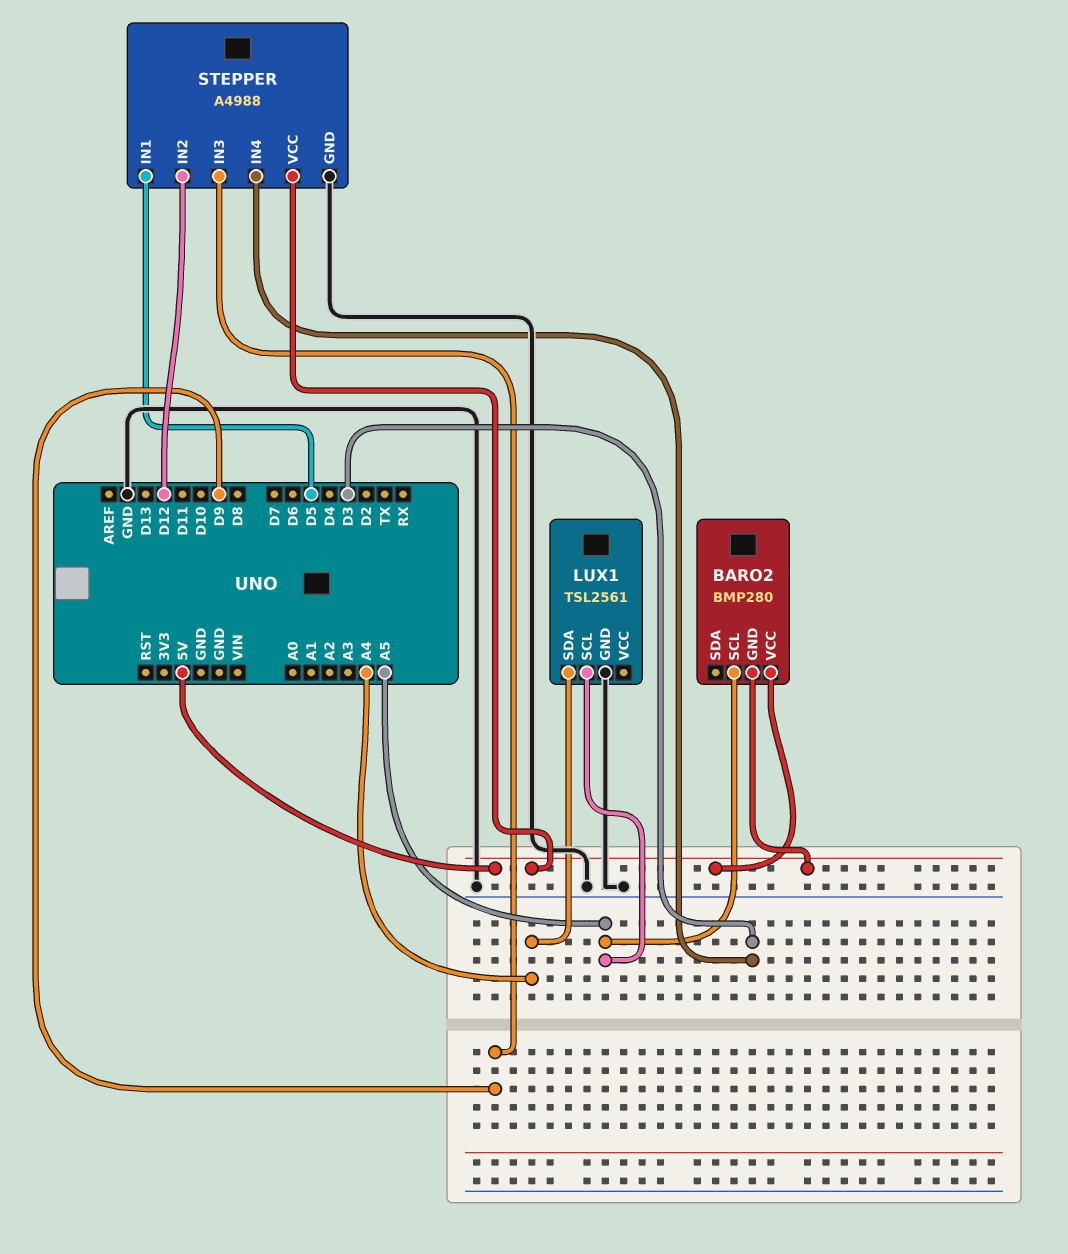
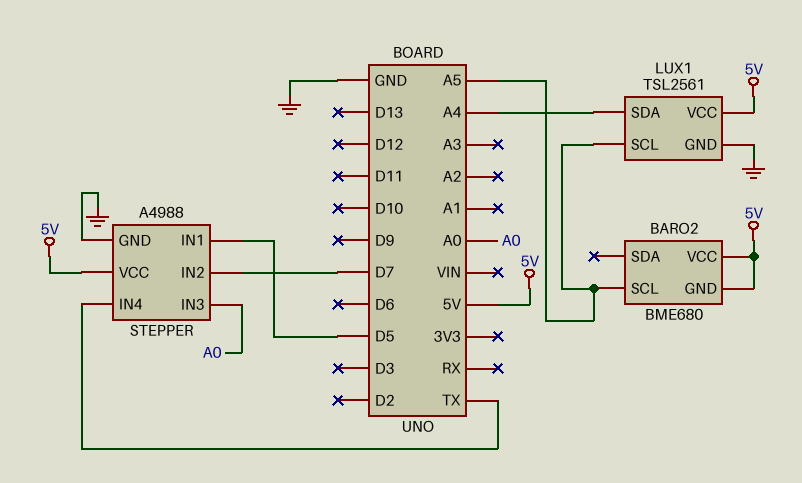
BARO2: BMP280 -> BME680
LUX1 pin VCC: none -> 5V
STEPPER pin IN2: D12 -> D7
STEPPER pin IN3: D9 -> A0
STEPPER pin IN4: D3 -> TX

